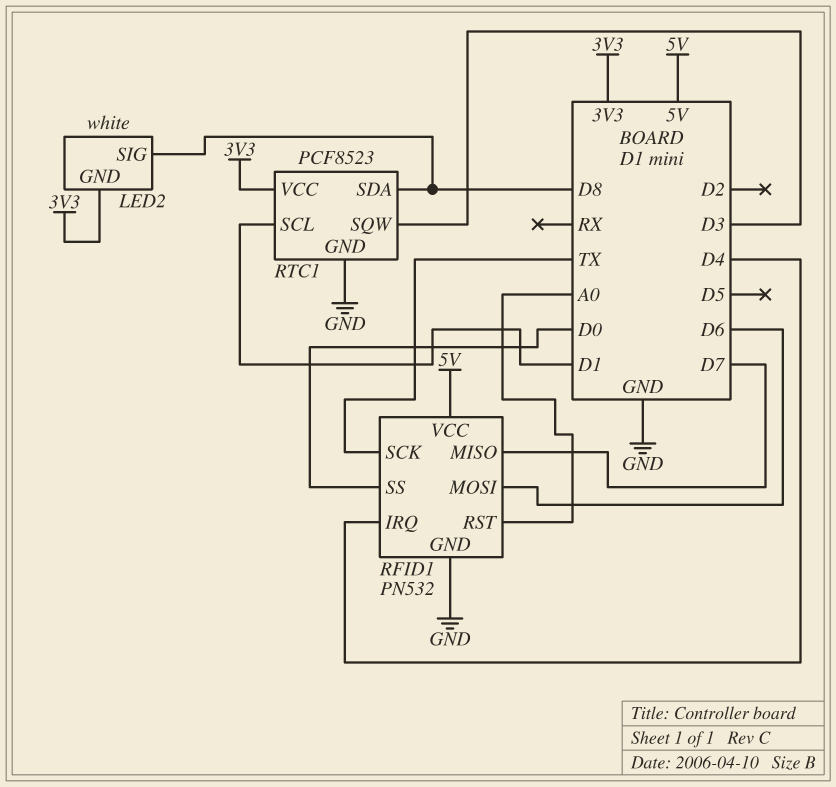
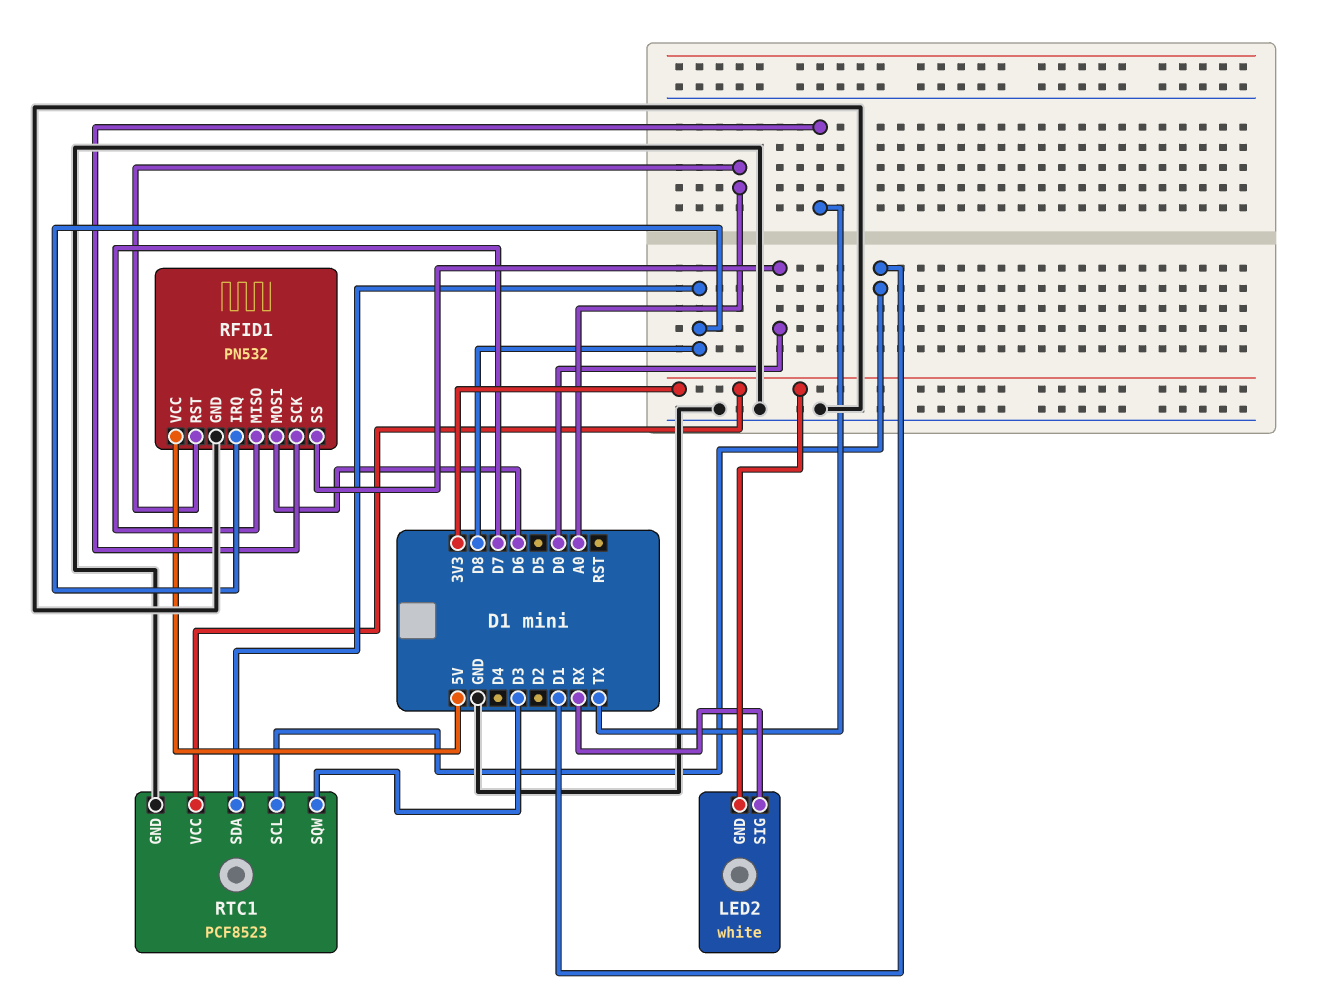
LED2 pin SIG: D8 -> RX
RFID1 pin IRQ: D4 -> D8

